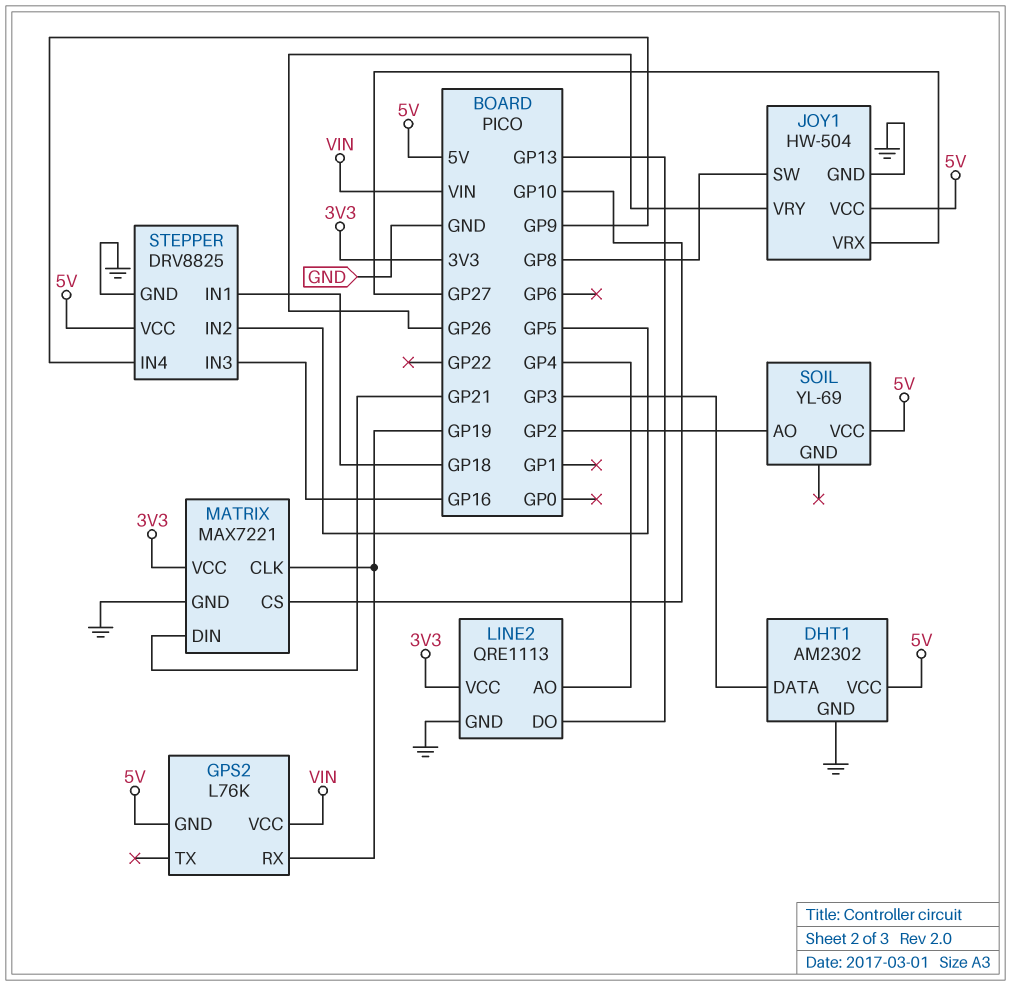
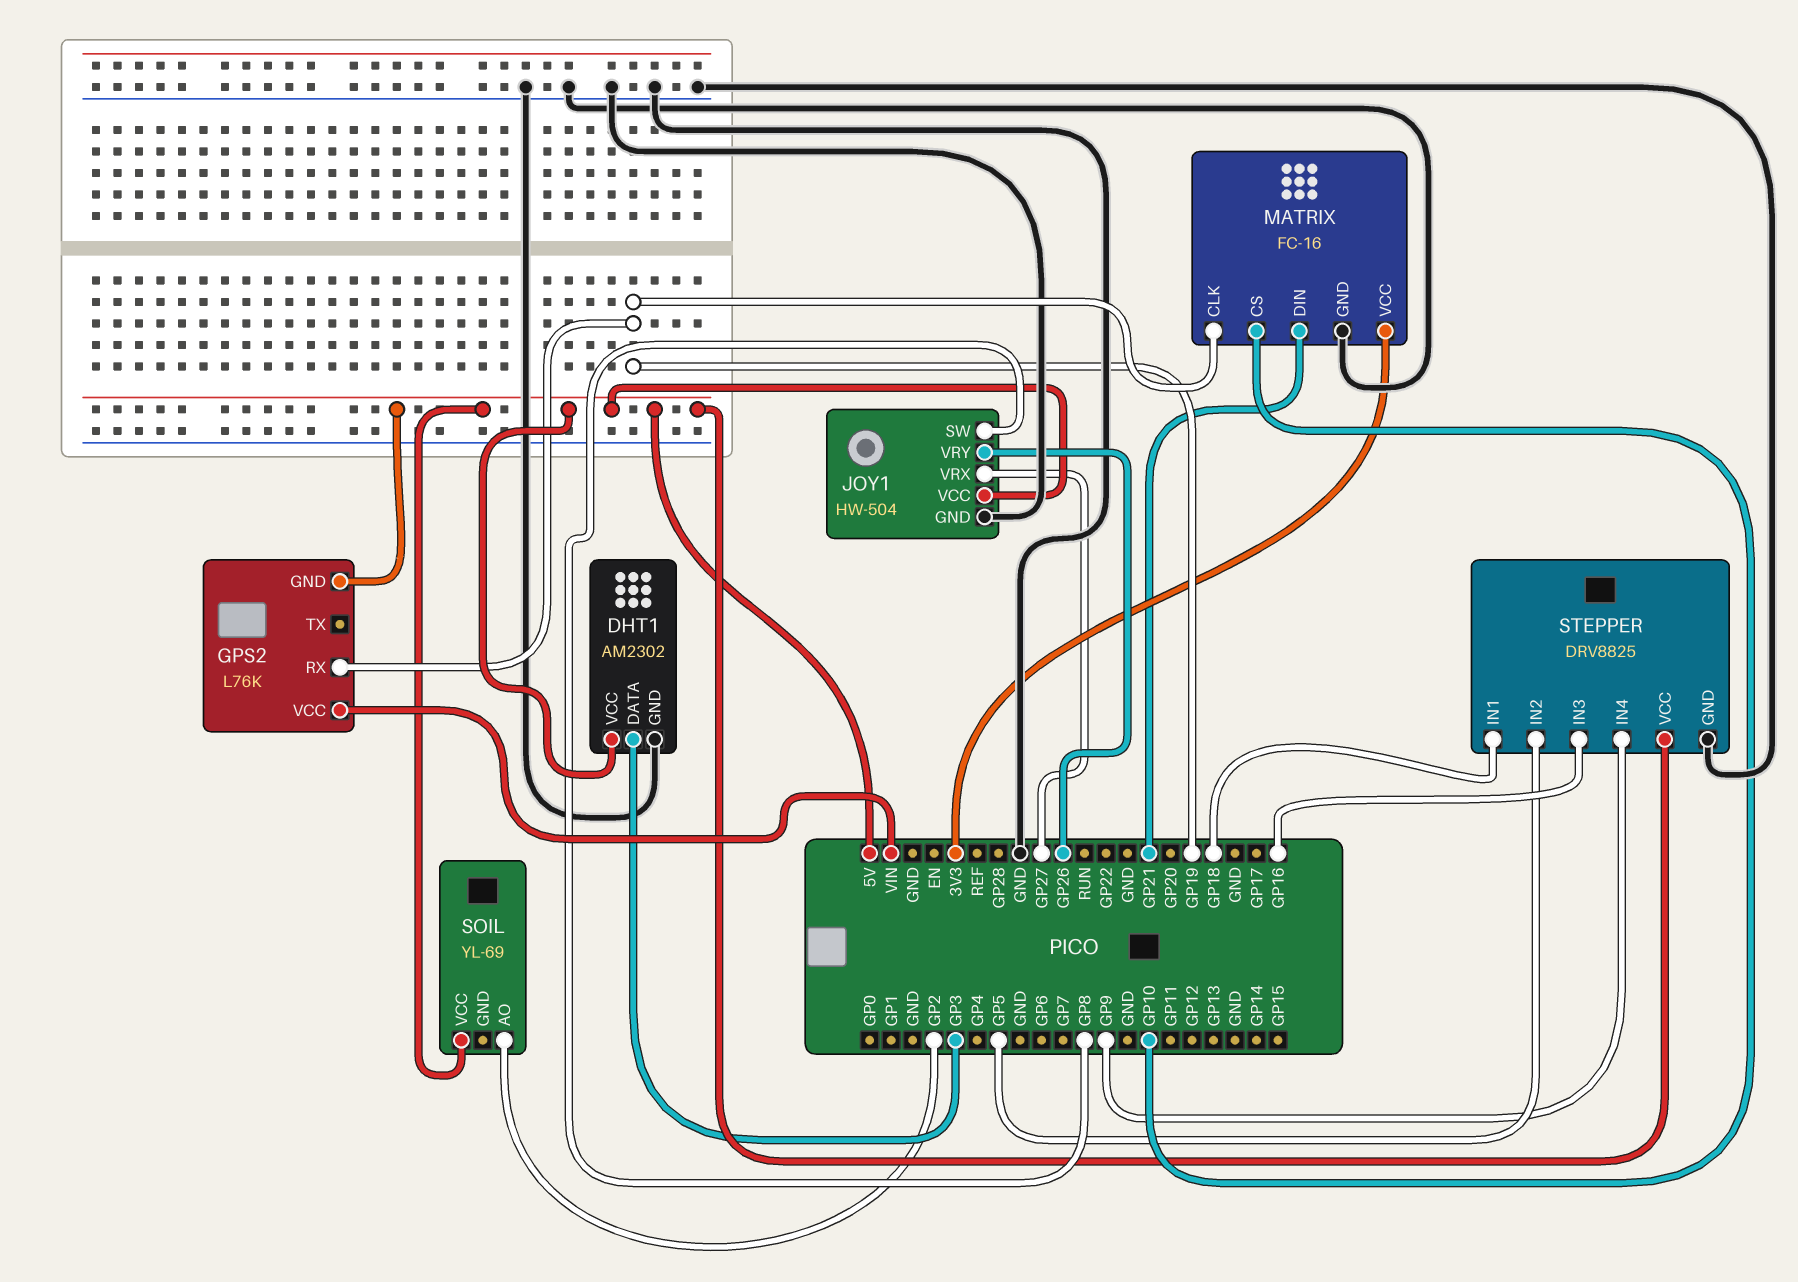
LINE2: QRE1113 -> none
LINE2 pin AO: GP4 -> none
LINE2 pin DO: GP13 -> none
LINE2 pin GND: GND -> none
LINE2 pin VCC: 3V3 -> none
MATRIX: MAX7221 -> FC-16

